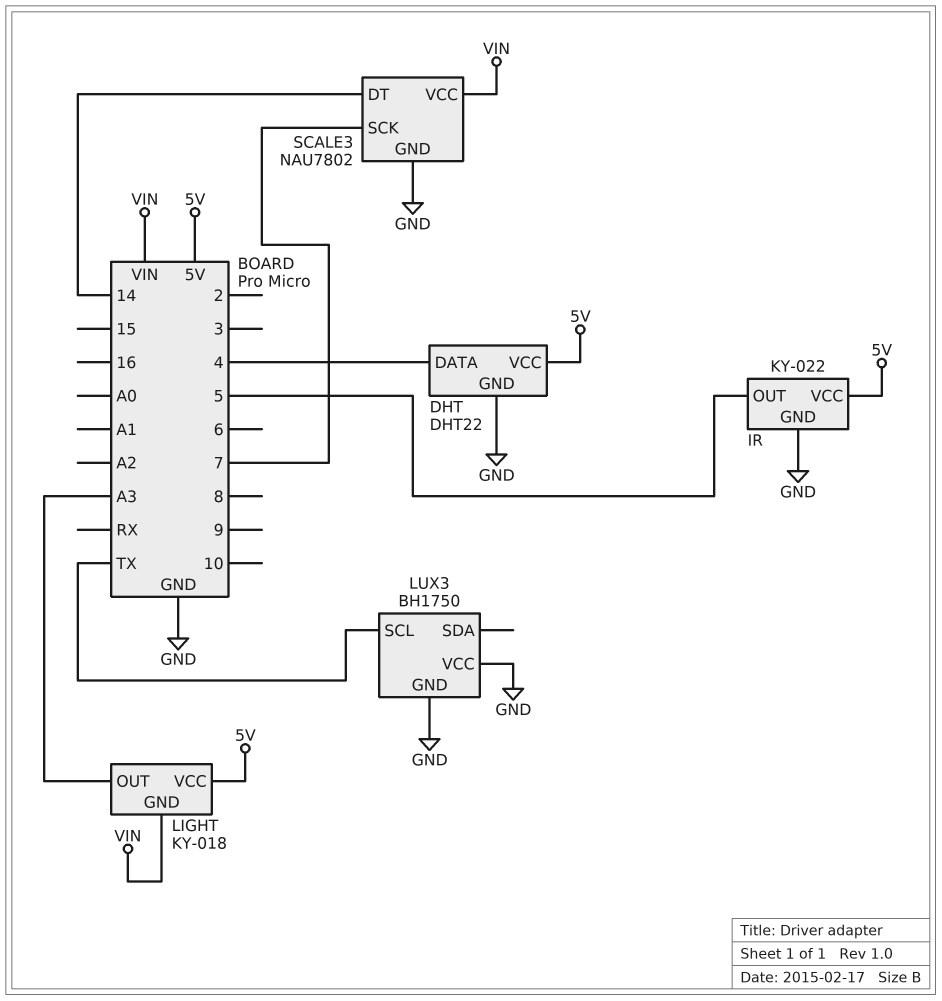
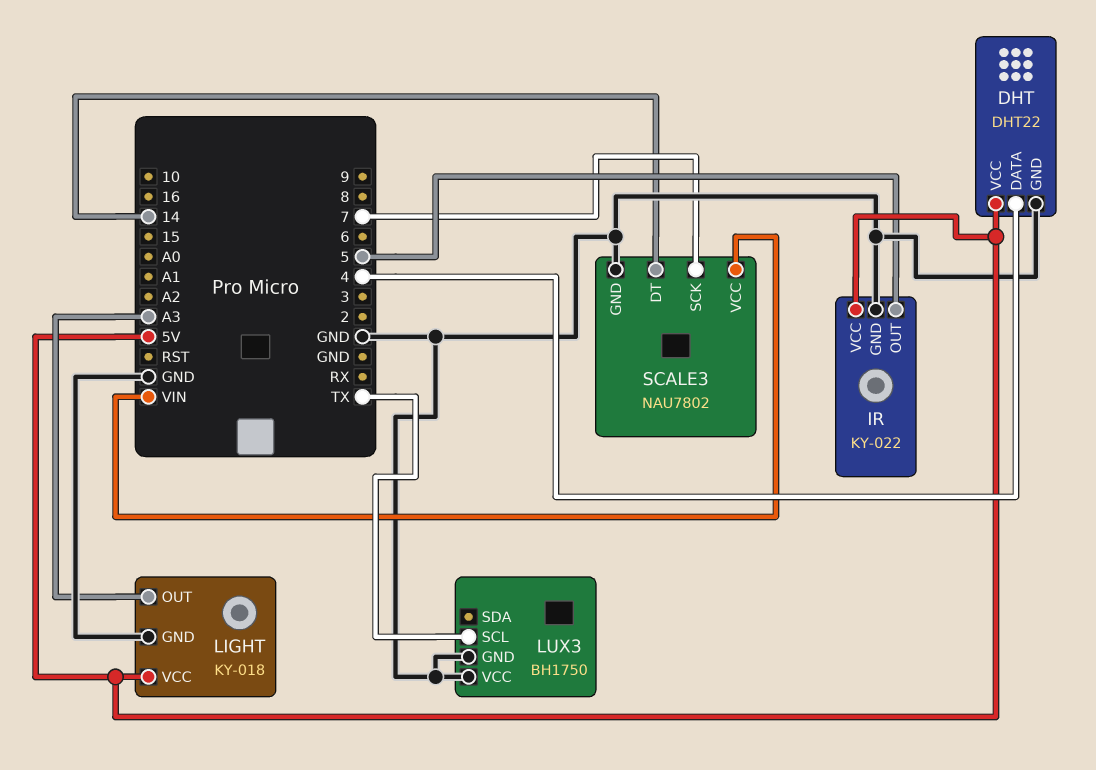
LIGHT pin GND: VIN -> GND

